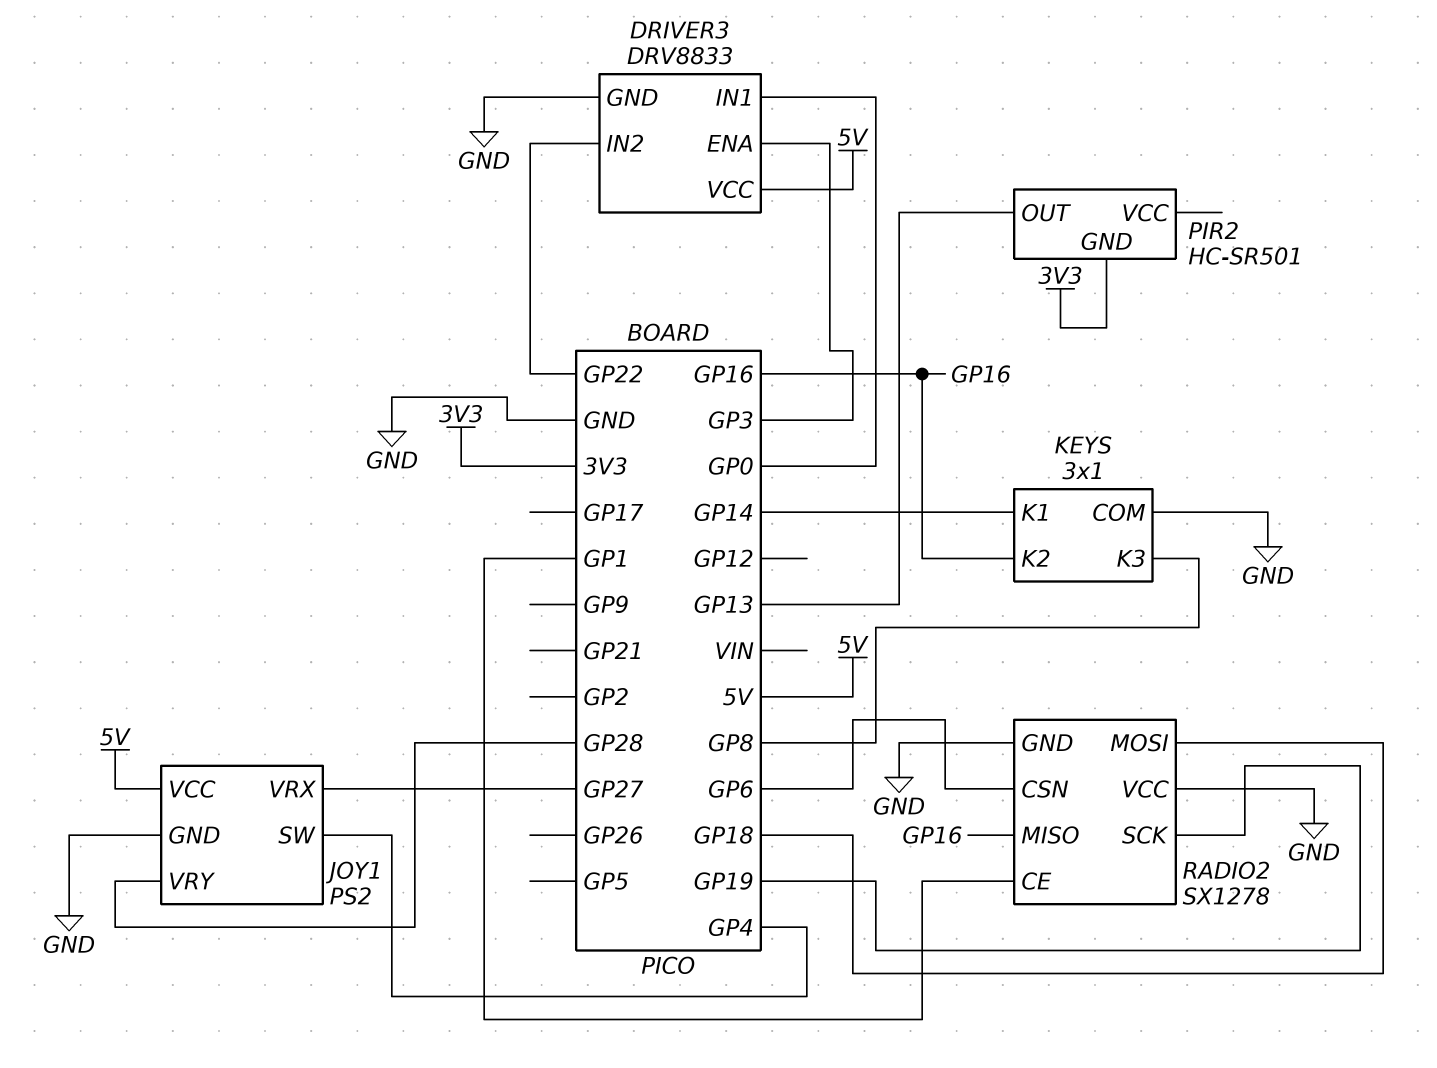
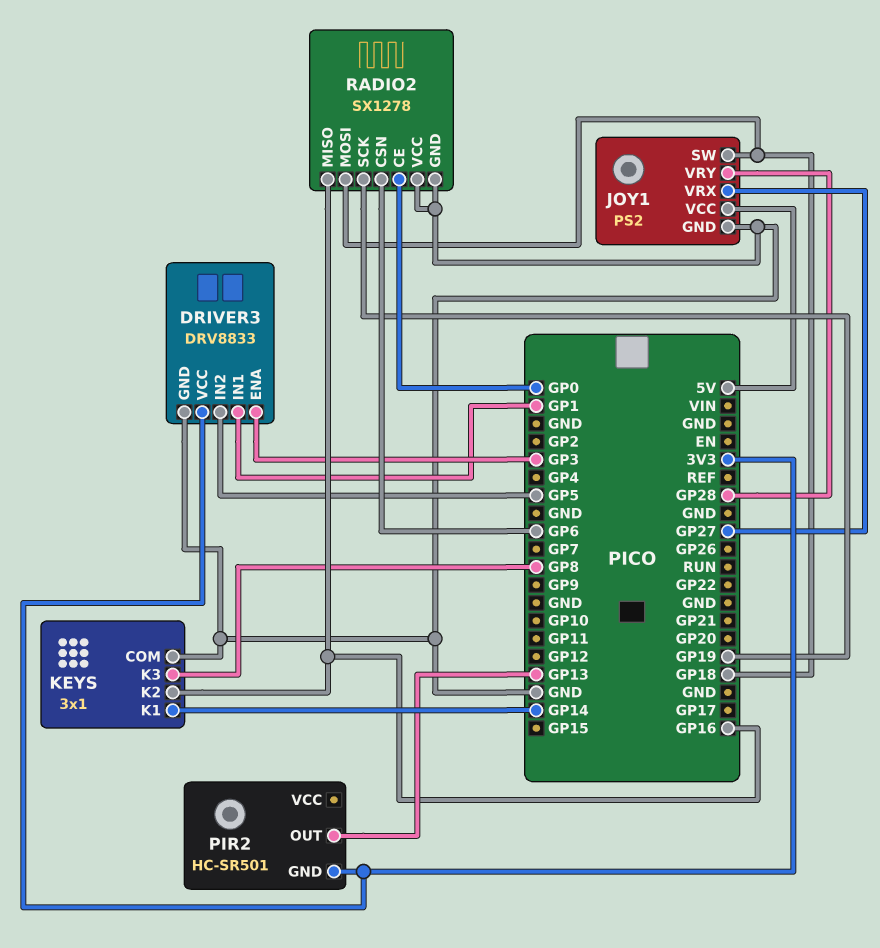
DRIVER3 pin IN1: GP0 -> GP1
DRIVER3 pin IN2: GP22 -> GP5
DRIVER3 pin VCC: 5V -> 3V3
JOY1 pin SW: GP4 -> GP18
RADIO2 pin CE: GP1 -> GP0

